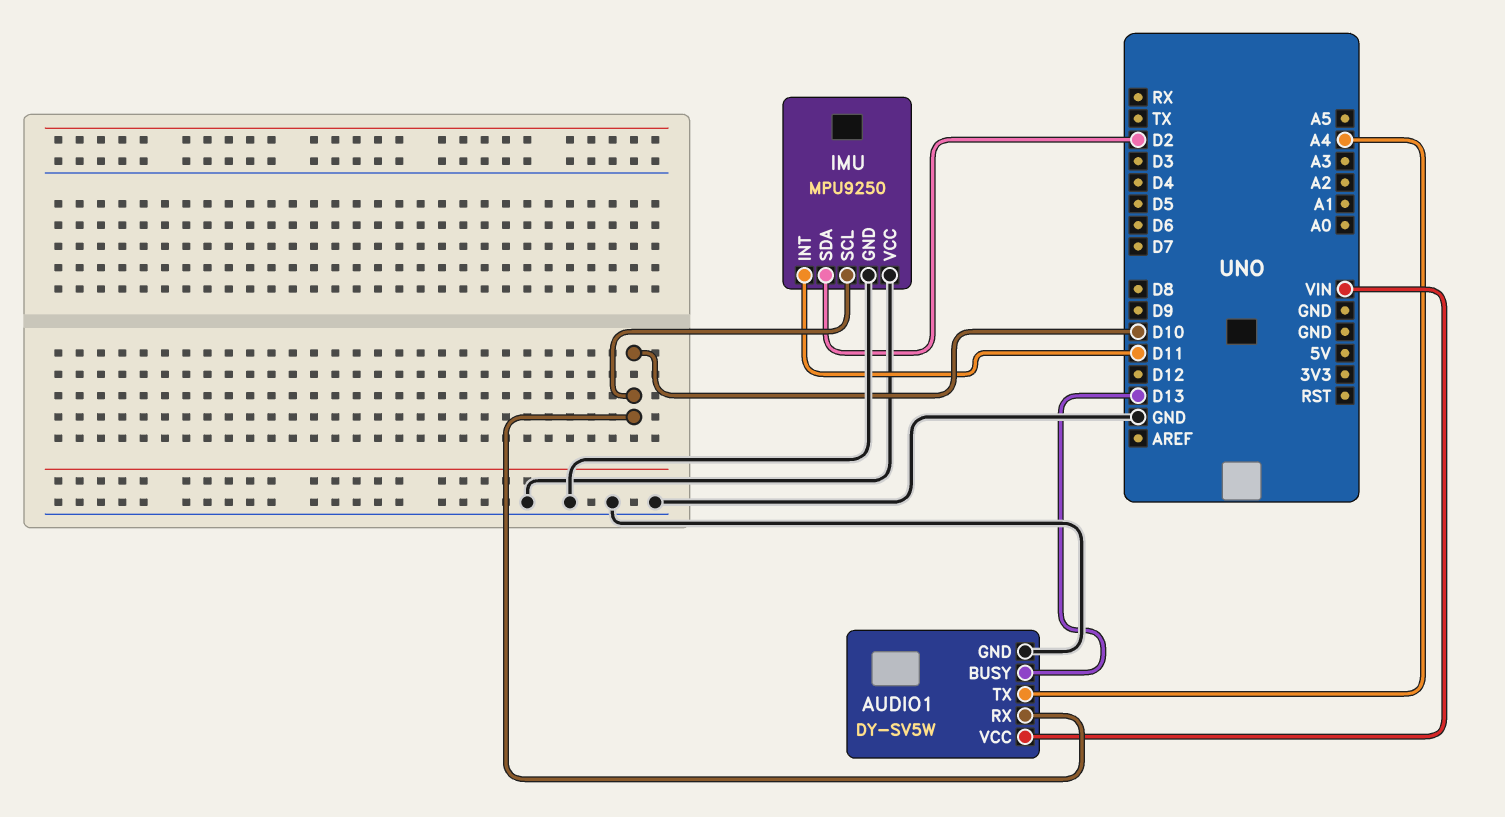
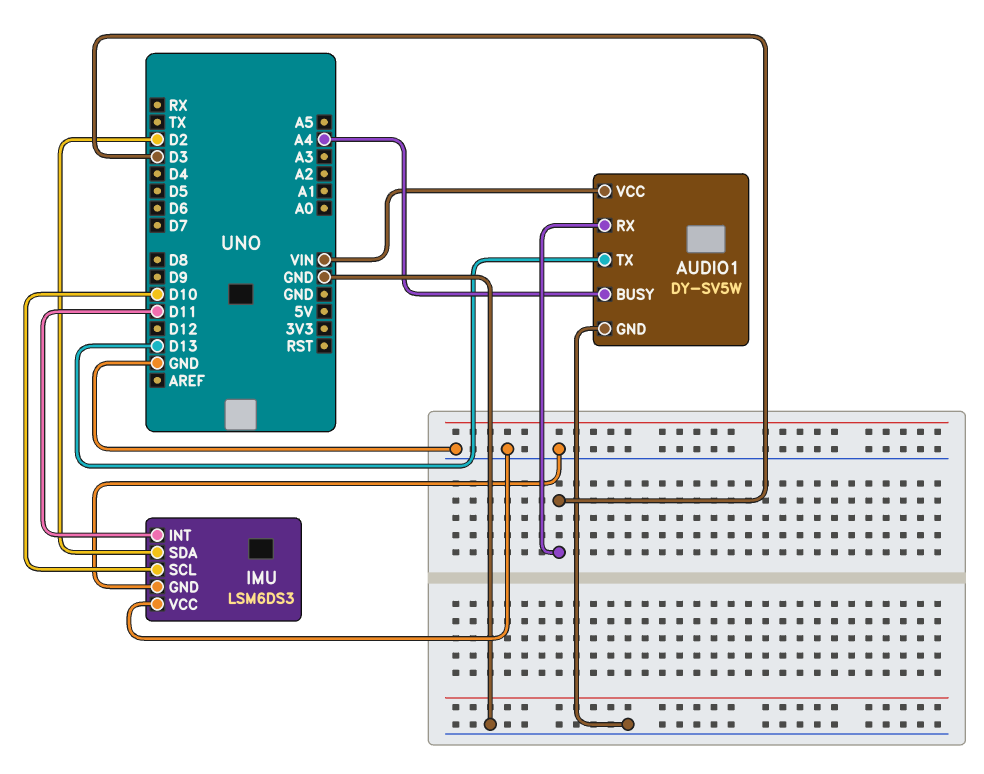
AUDIO1 pin BUSY: D13 -> A4
AUDIO1 pin RX: D10 -> D3
AUDIO1 pin TX: A4 -> D13
IMU: MPU9250 -> LSM6DS3

